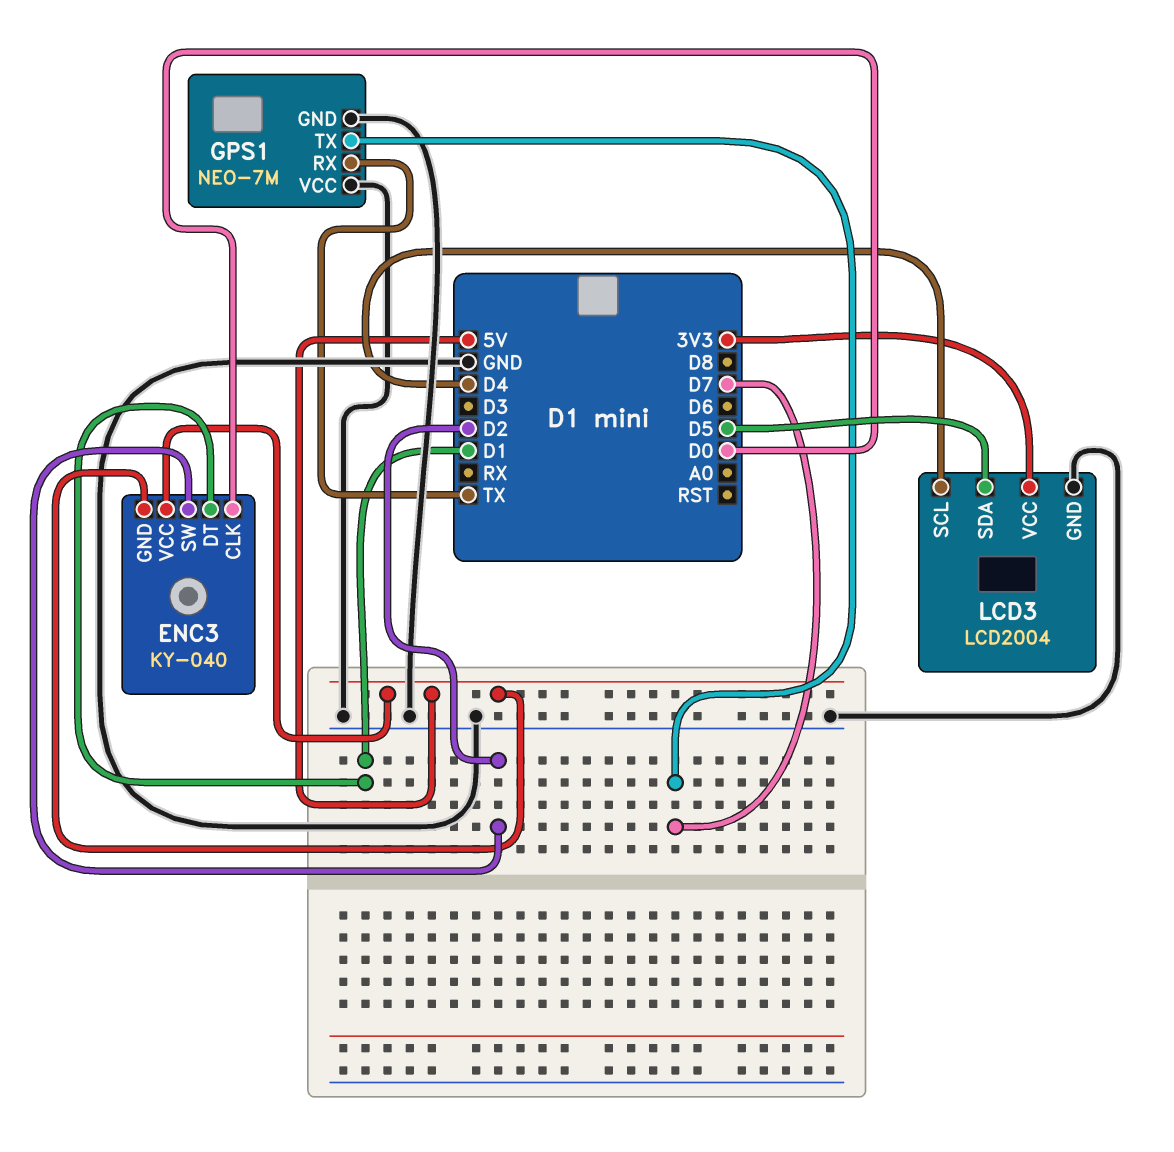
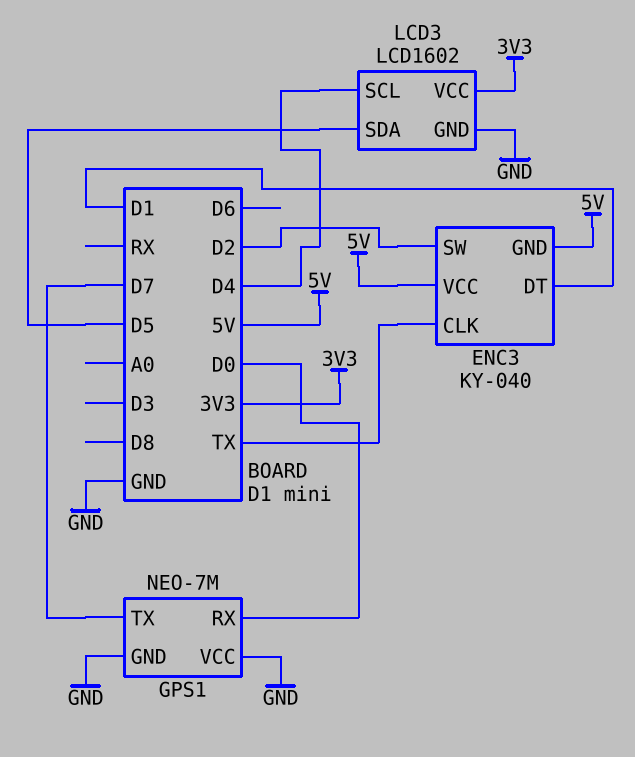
ENC3 pin CLK: D0 -> TX
GPS1 pin RX: TX -> D0
LCD3: LCD2004 -> LCD1602

